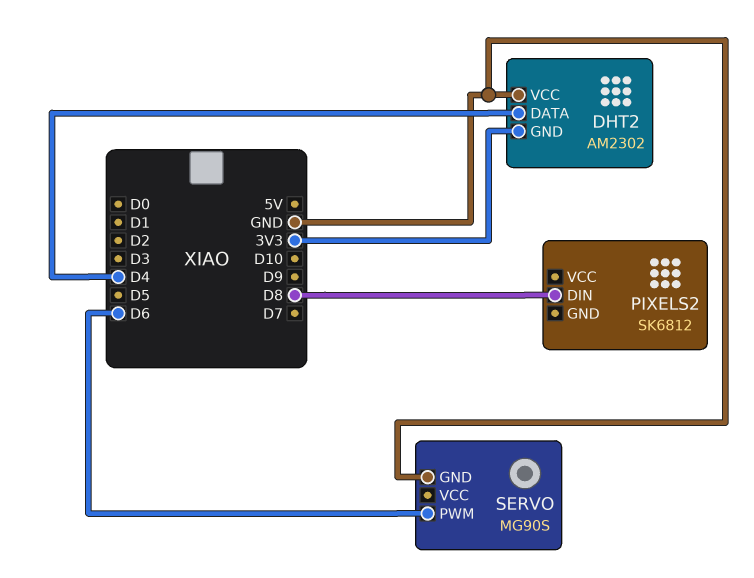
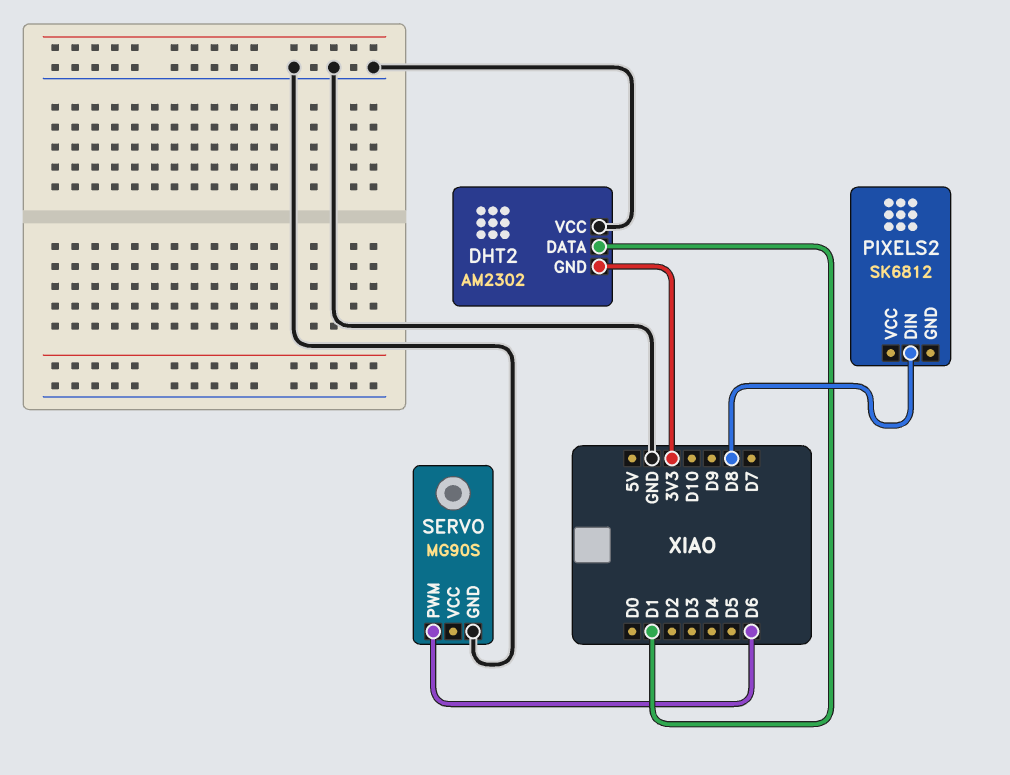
DHT2 pin DATA: D4 -> D1

